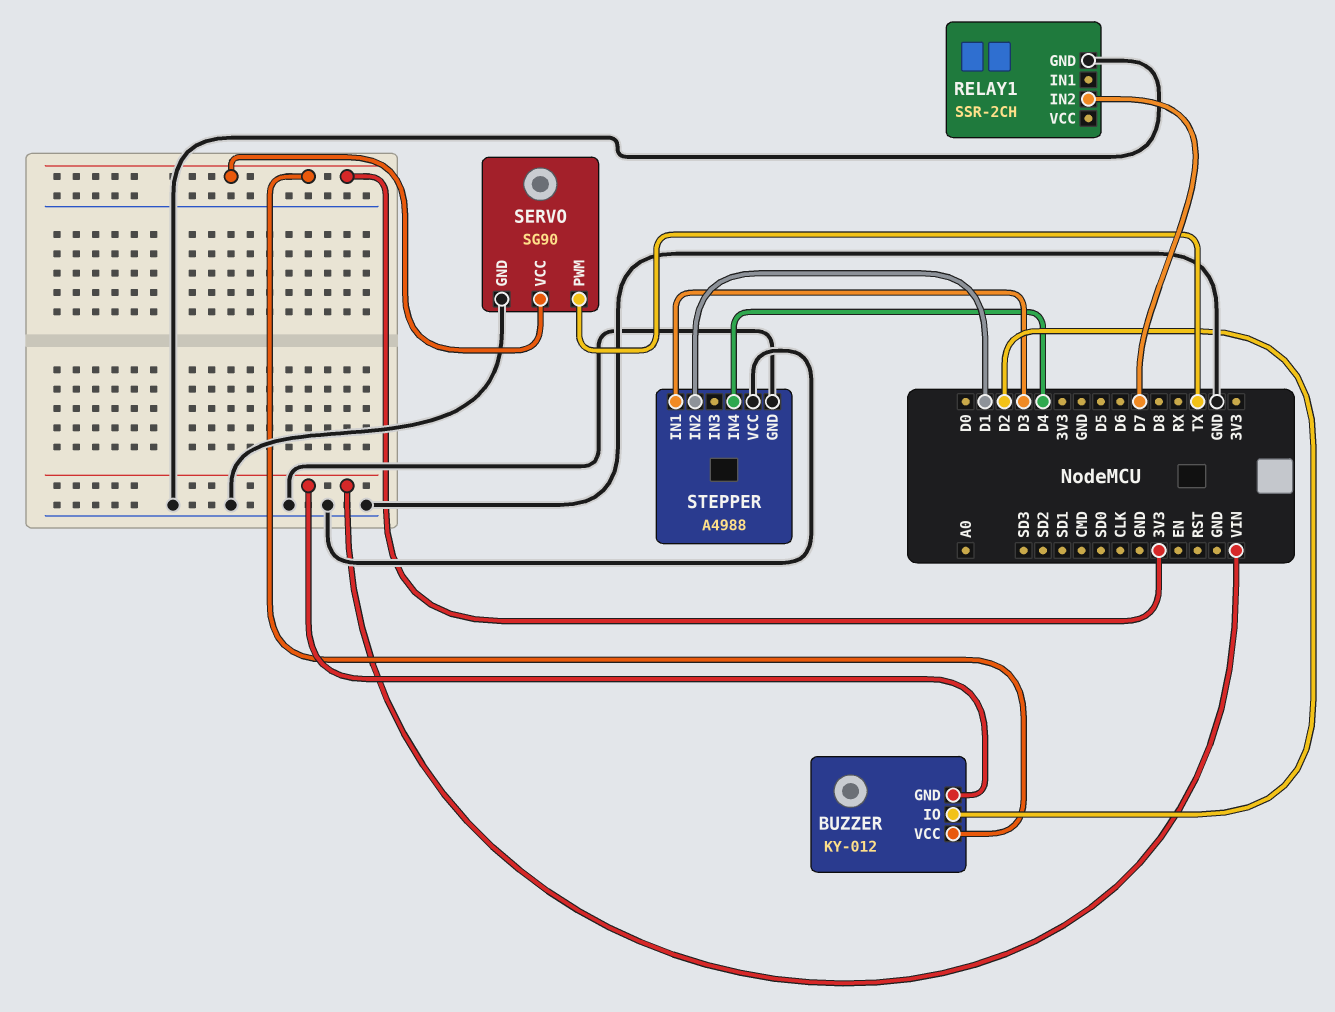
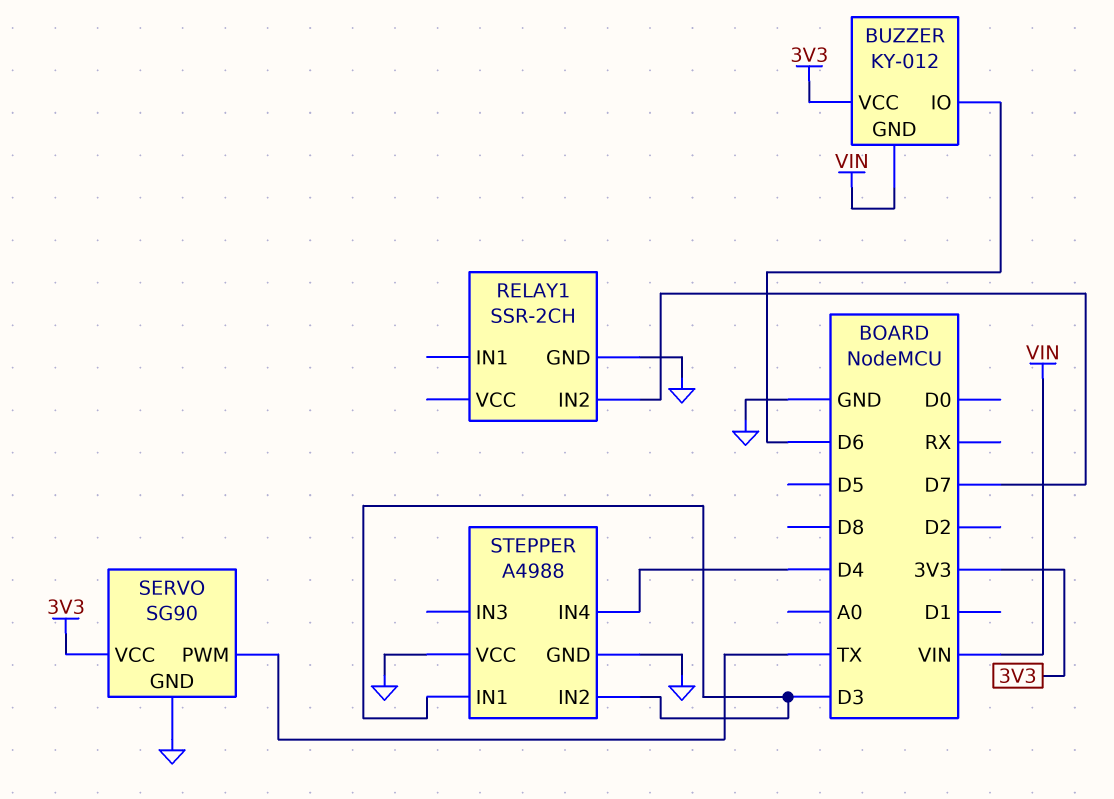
BUZZER pin IO: D2 -> D6
STEPPER pin IN2: D1 -> D3

